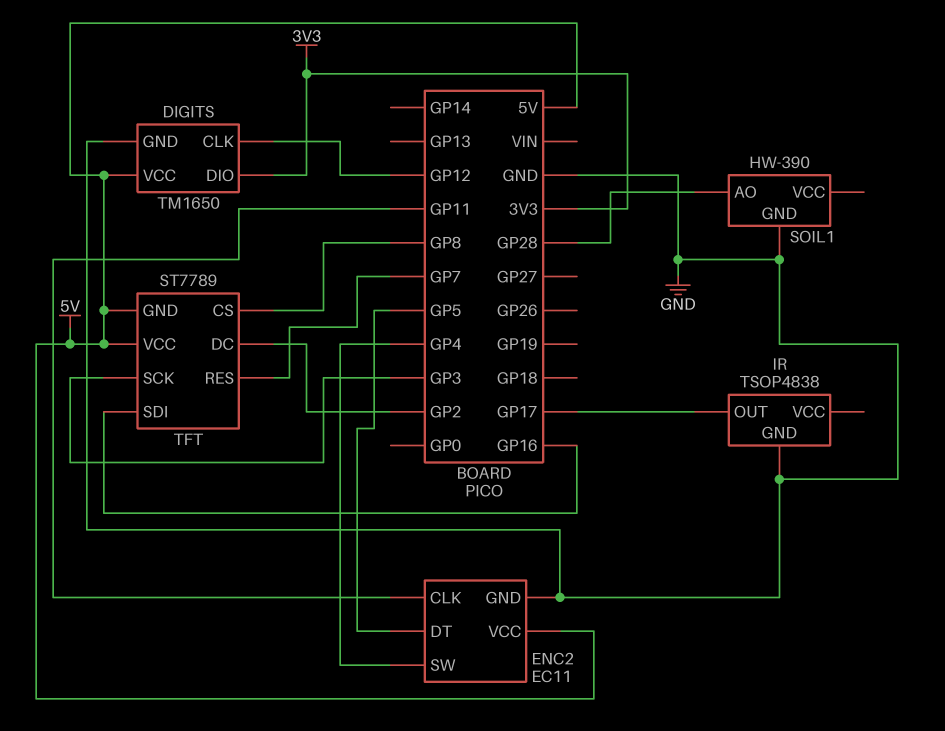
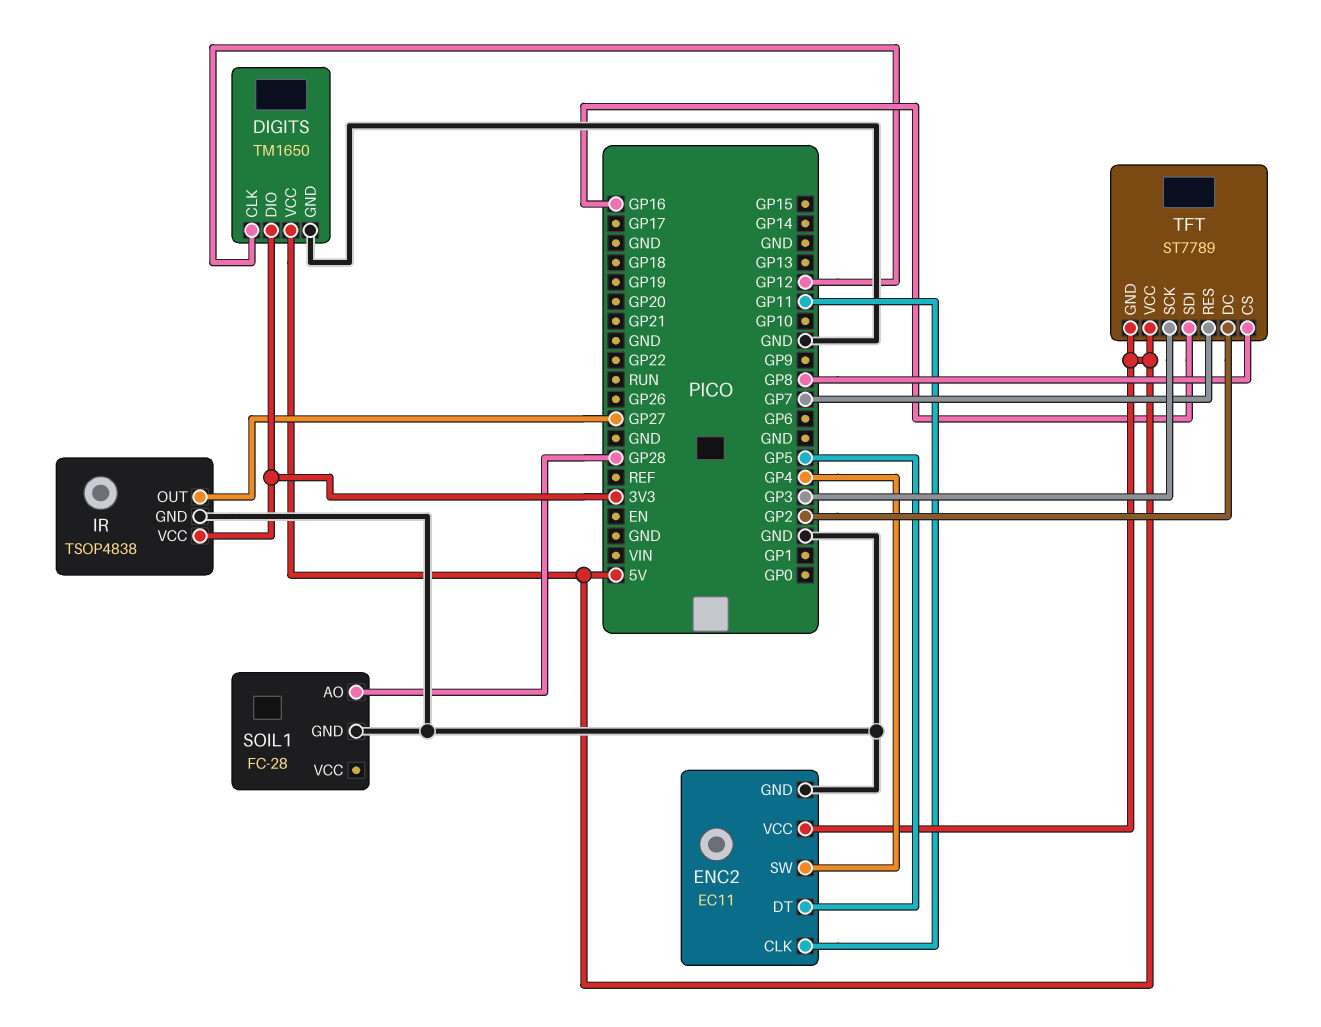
IR pin OUT: GP17 -> GP27
IR pin VCC: none -> 3V3
SOIL1: HW-390 -> FC-28

